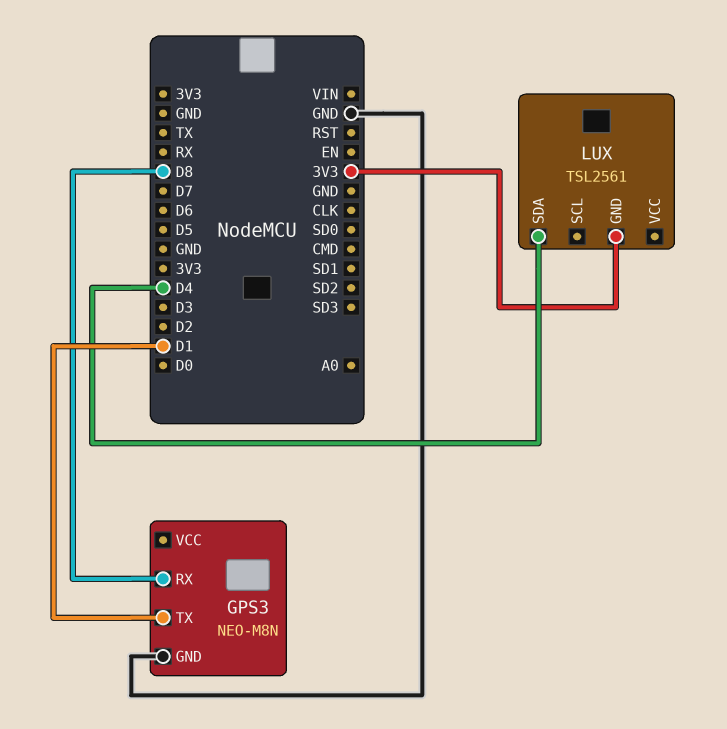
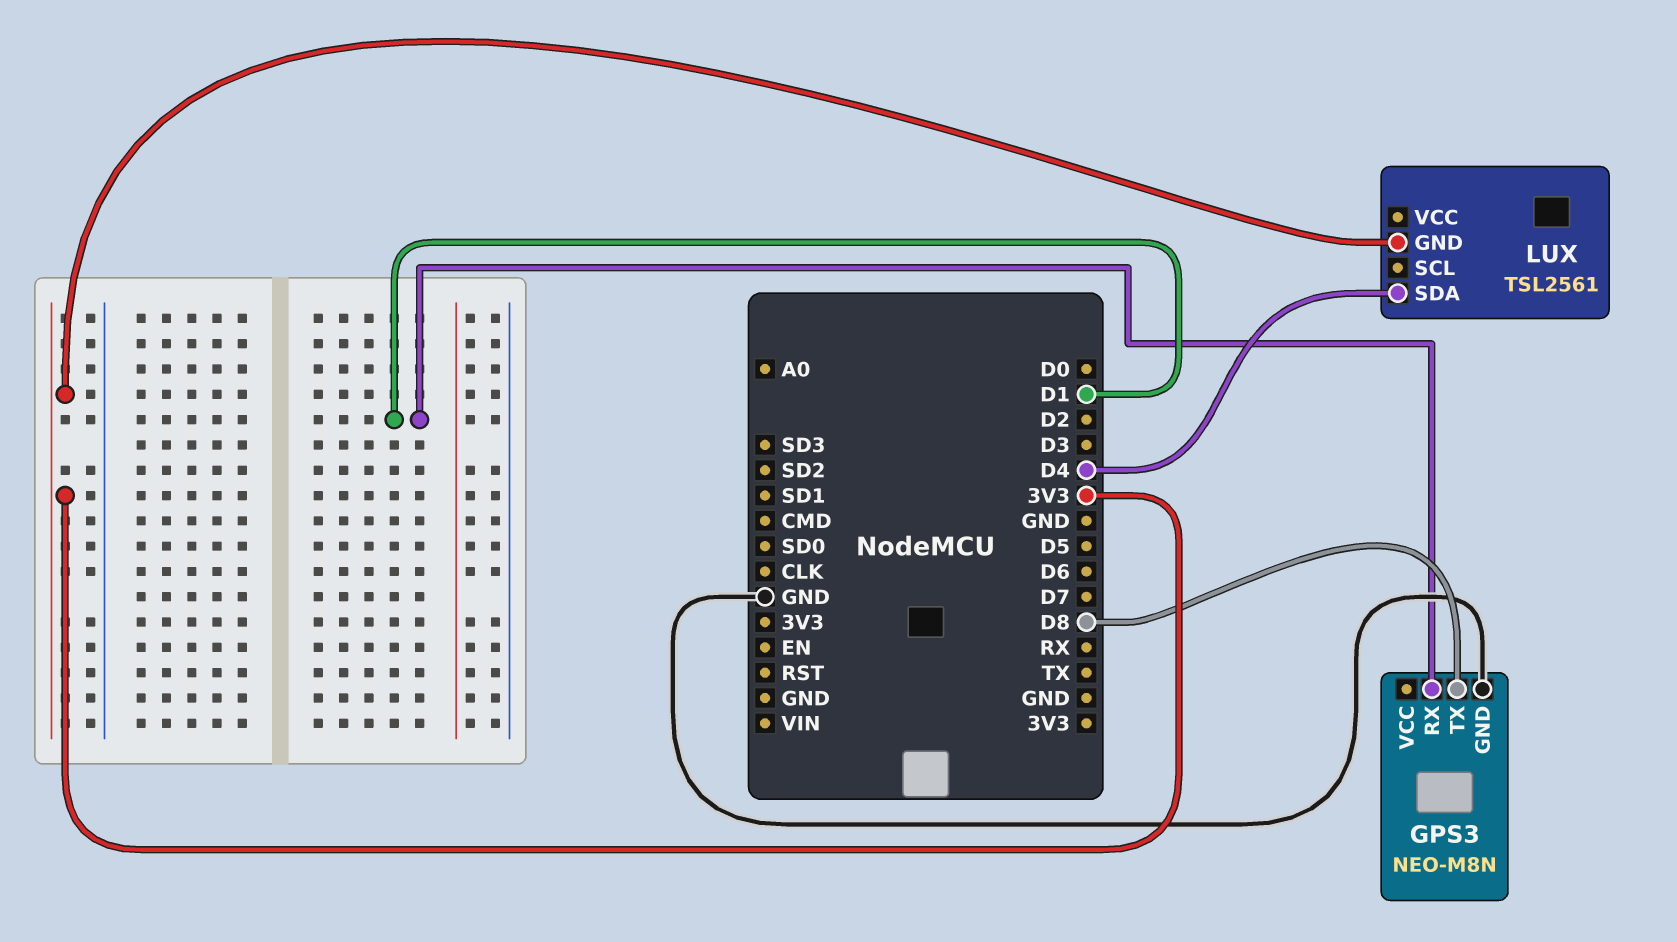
GPS3 pin RX: D8 -> D1
GPS3 pin TX: D1 -> D8

